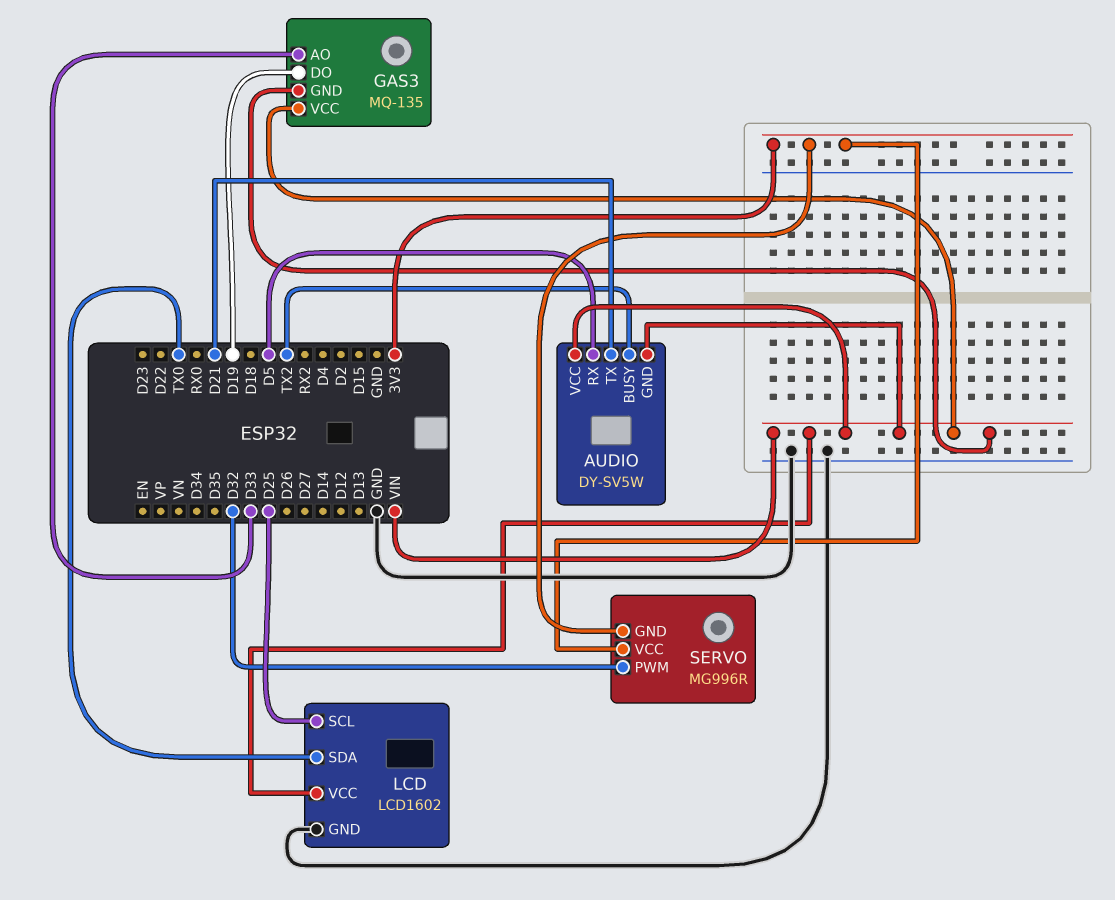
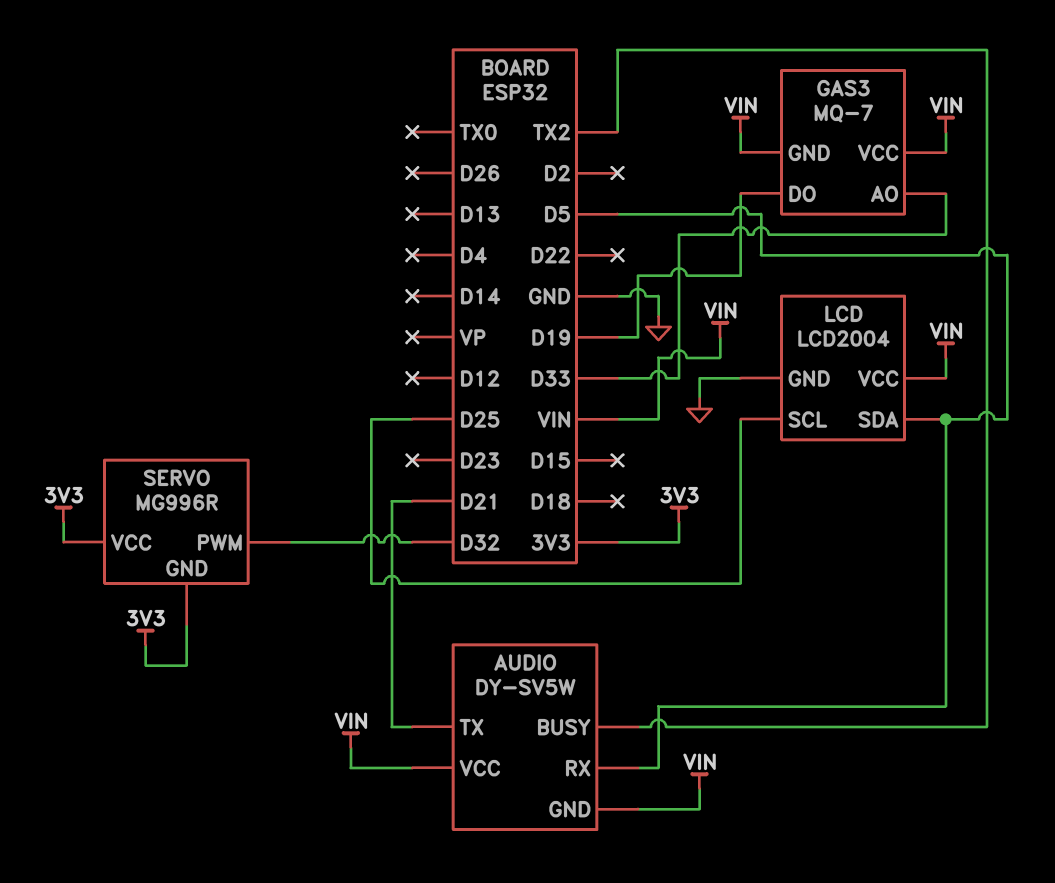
GAS3: MQ-135 -> MQ-7
LCD: LCD1602 -> LCD2004
LCD pin SDA: TX0 -> D5

